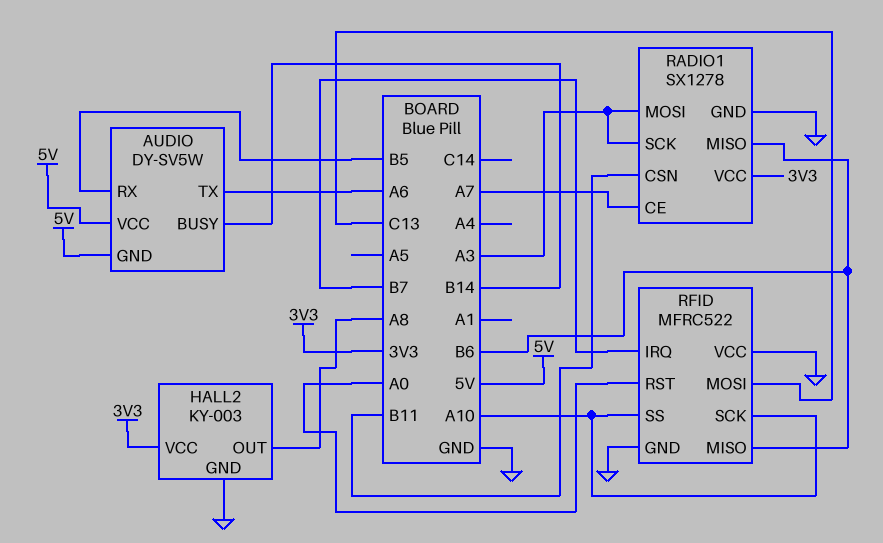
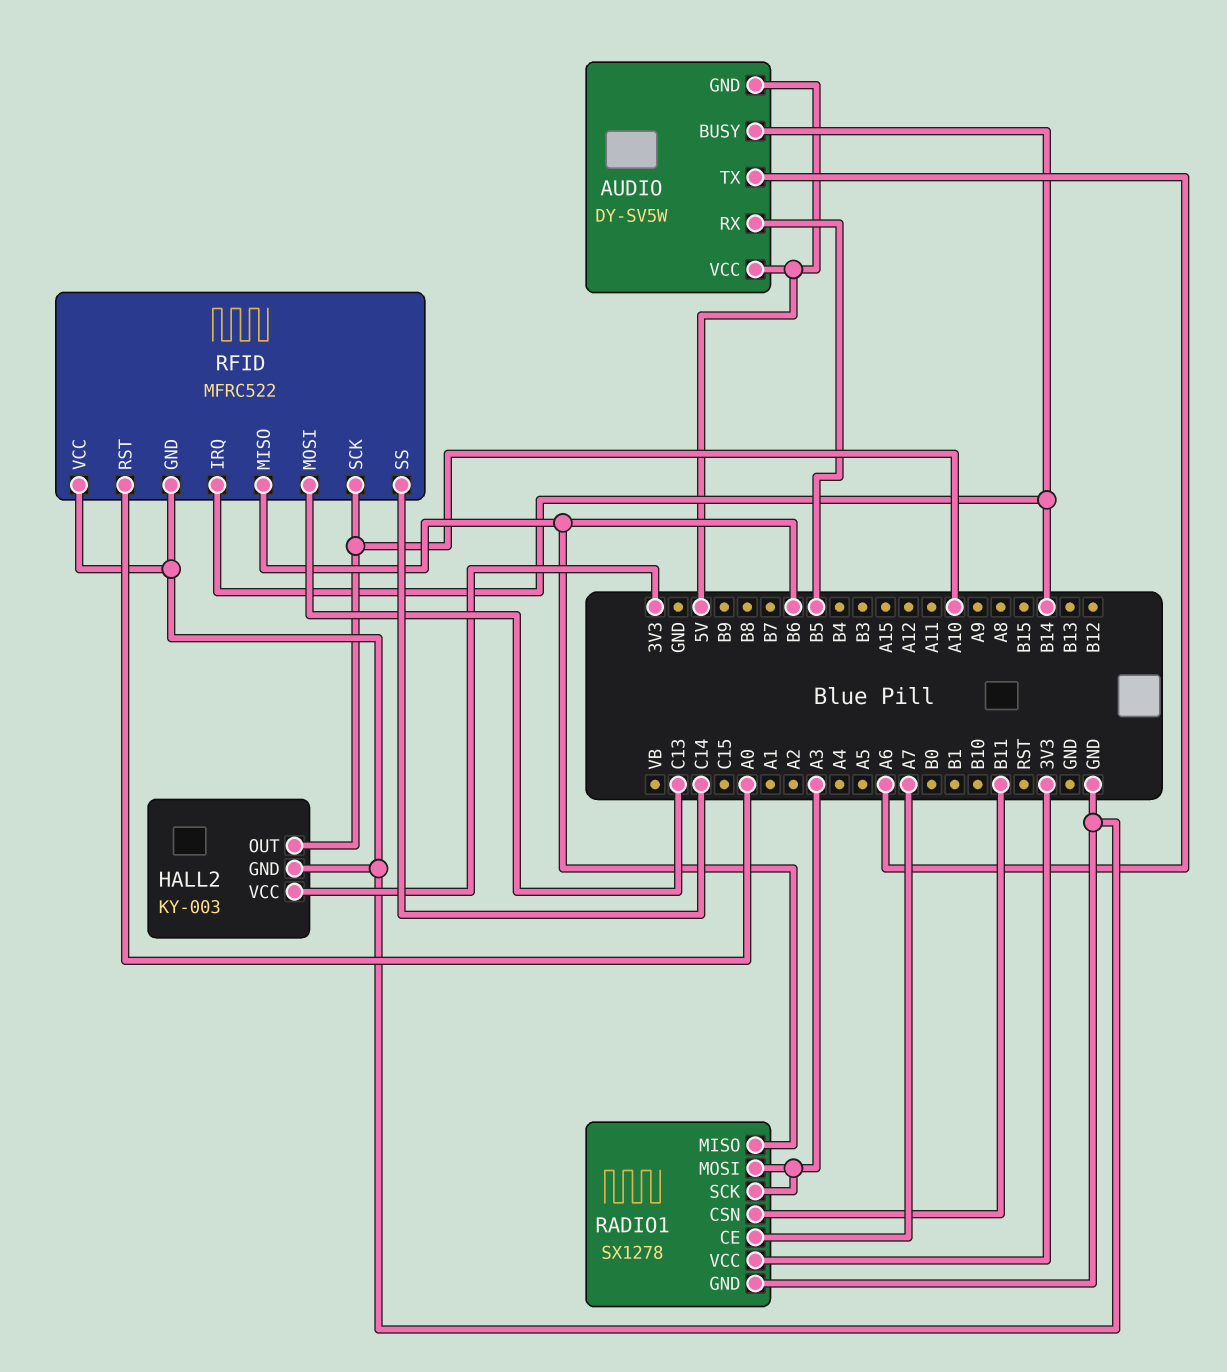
HALL2 pin OUT: A8 -> A10
RFID pin IRQ: B7 -> B14
RFID pin SS: A10 -> C14

